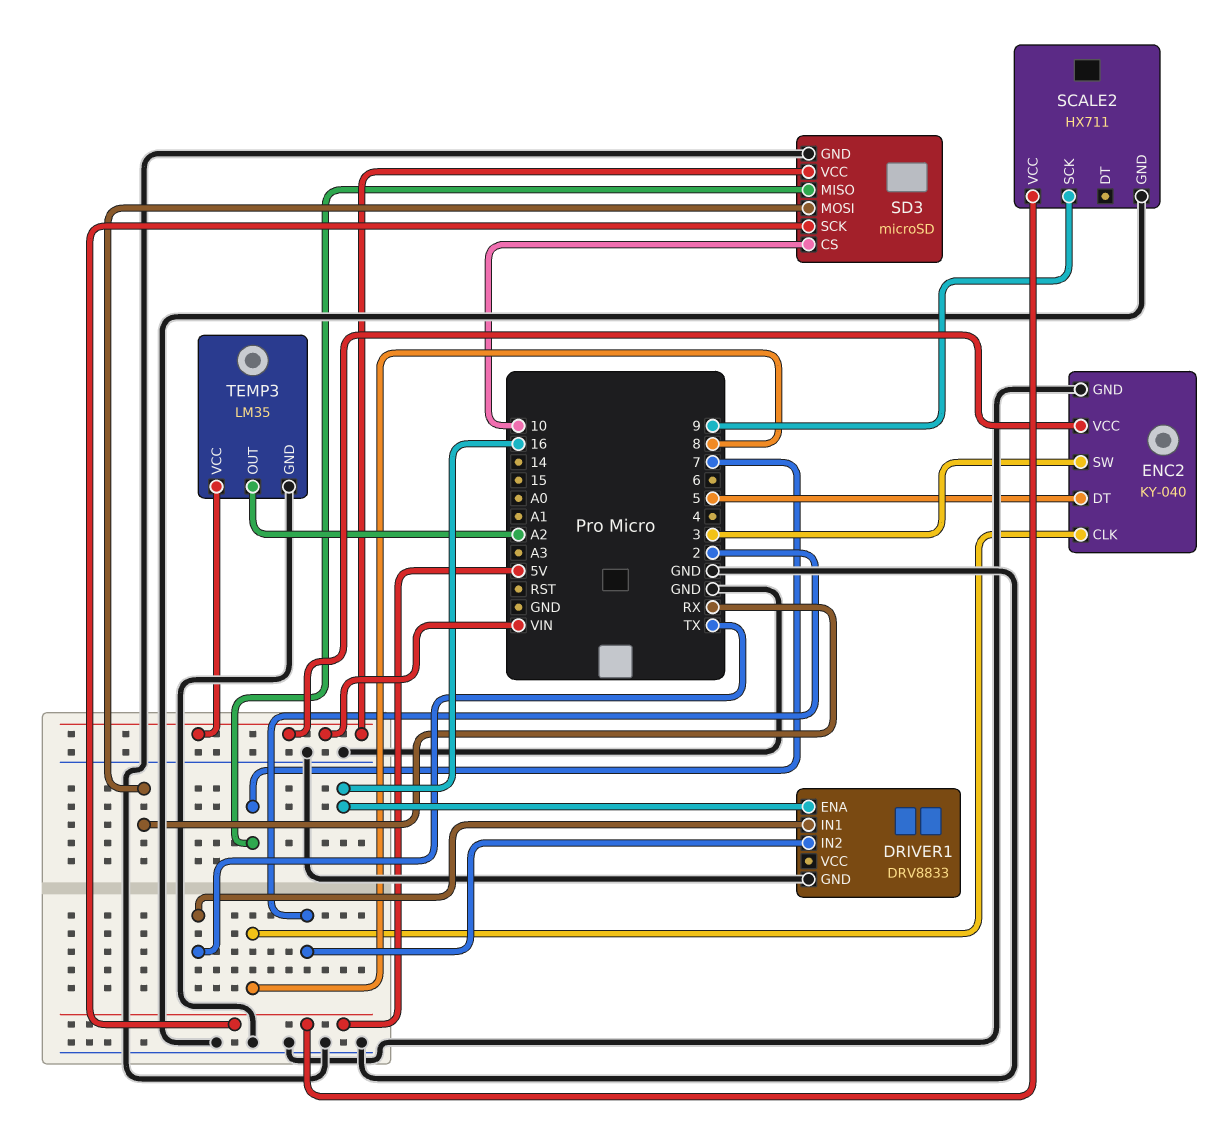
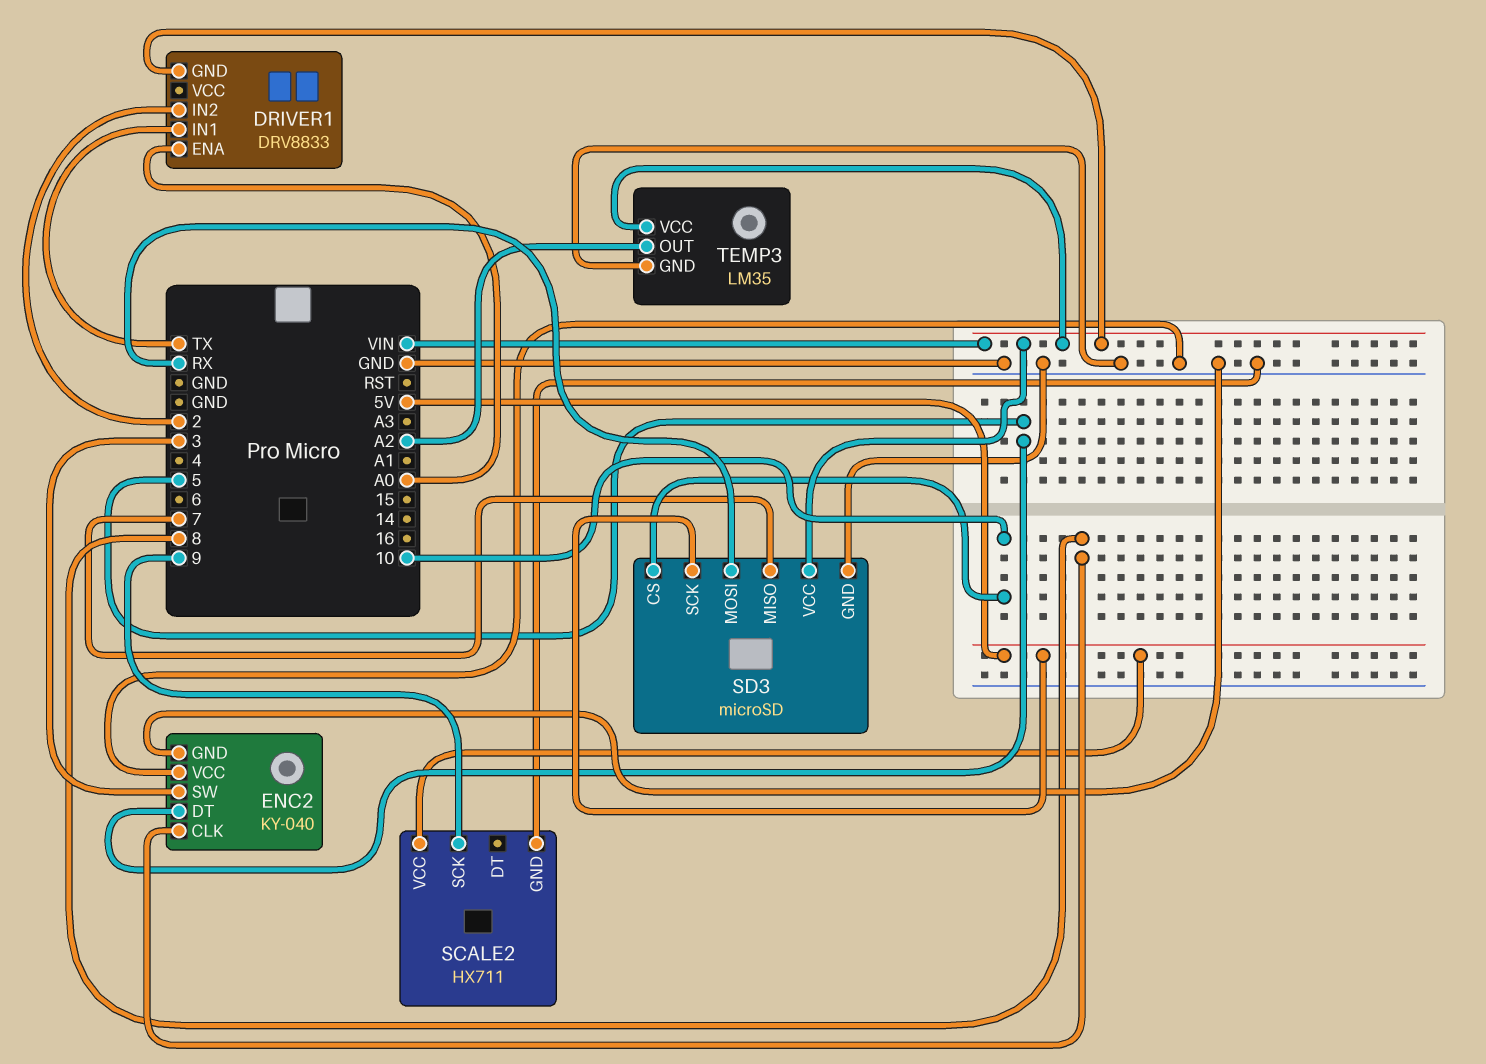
DRIVER1 pin ENA: 16 -> A0
DRIVER1 pin GND: GND -> VIN
ENC2 pin VCC: VIN -> GND

